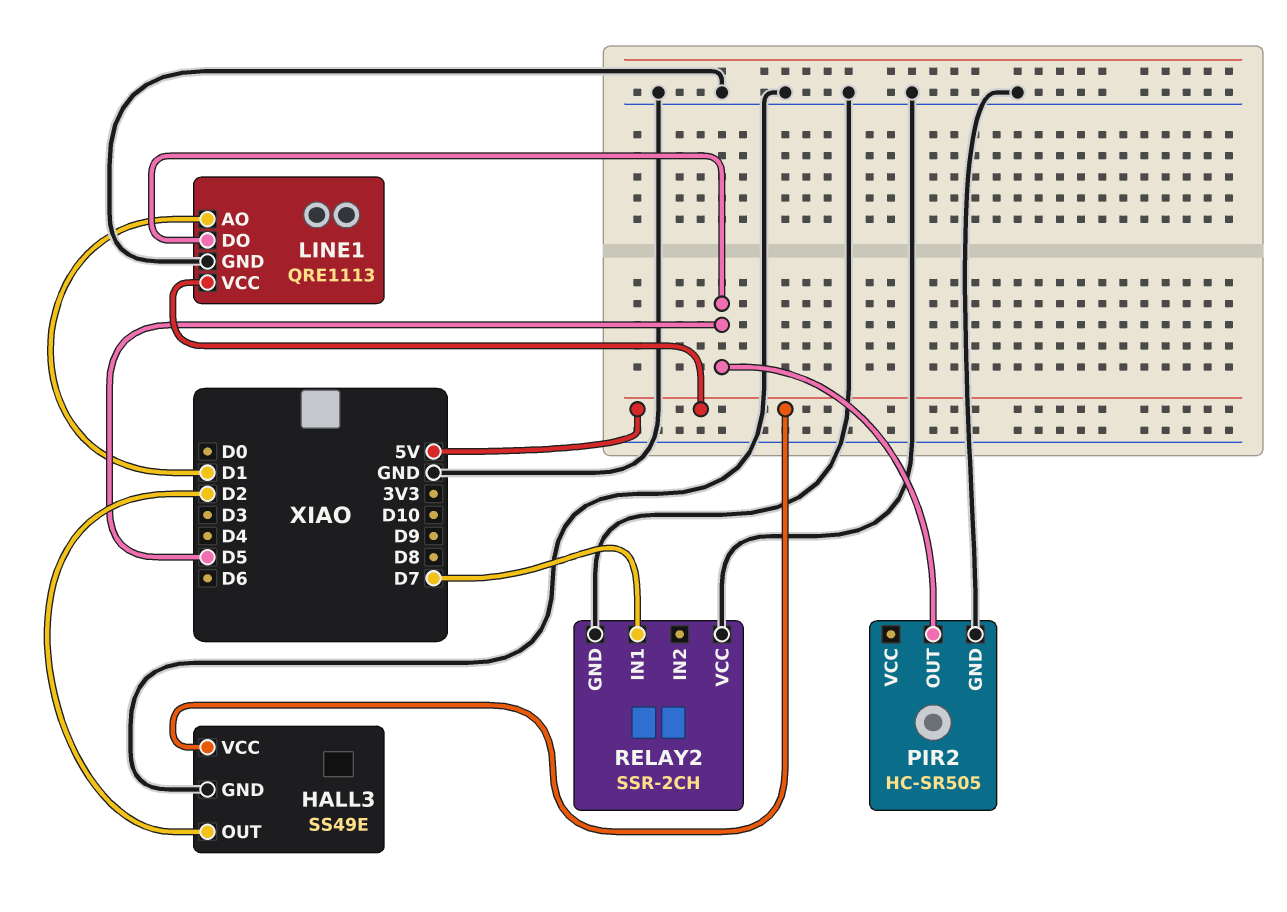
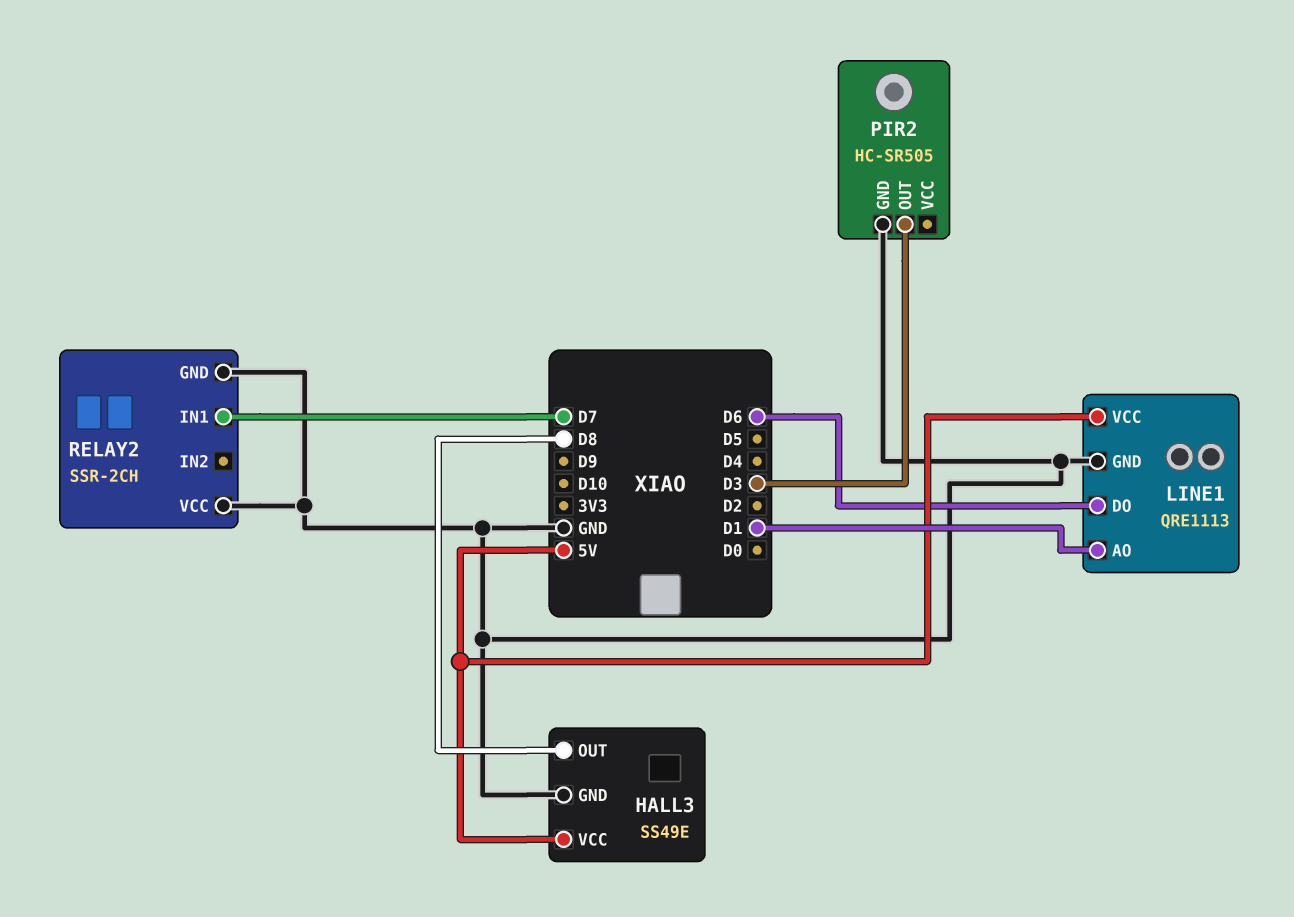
HALL3 pin OUT: D2 -> D8
LINE1 pin DO: D5 -> D6
PIR2 pin OUT: D5 -> D3

